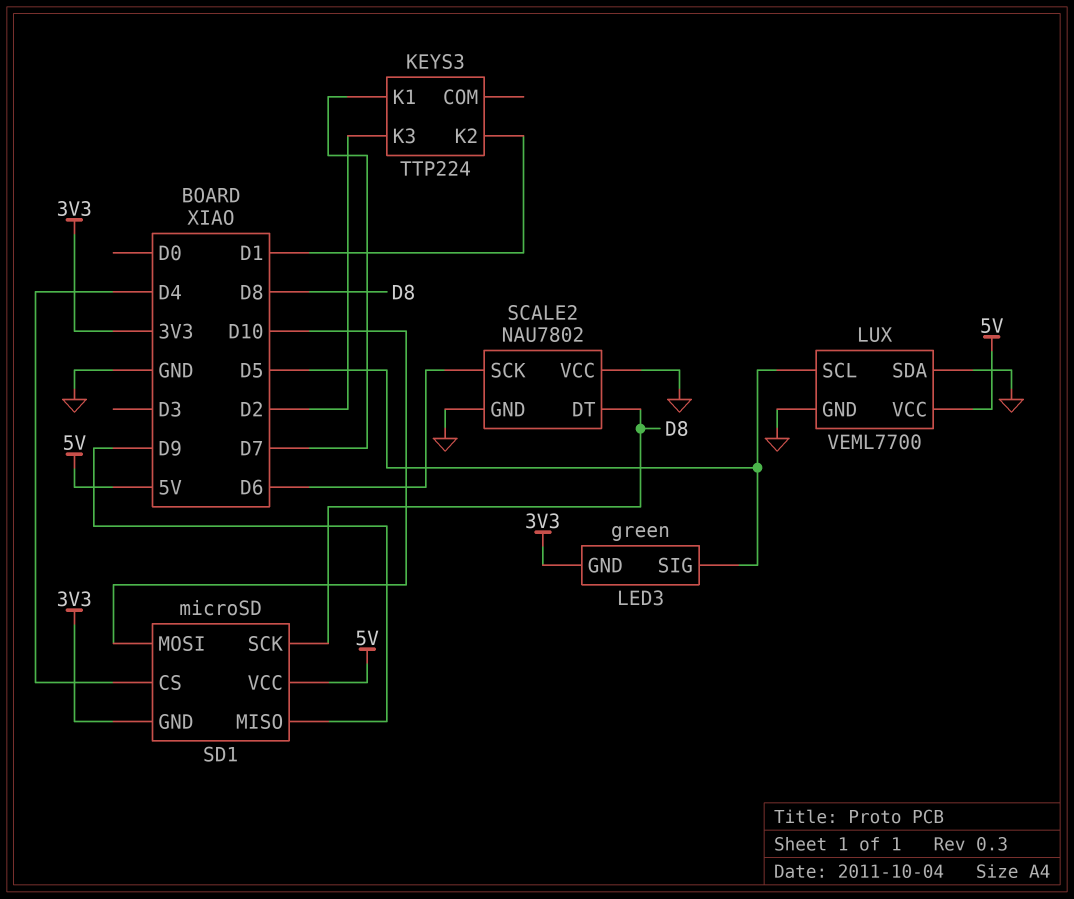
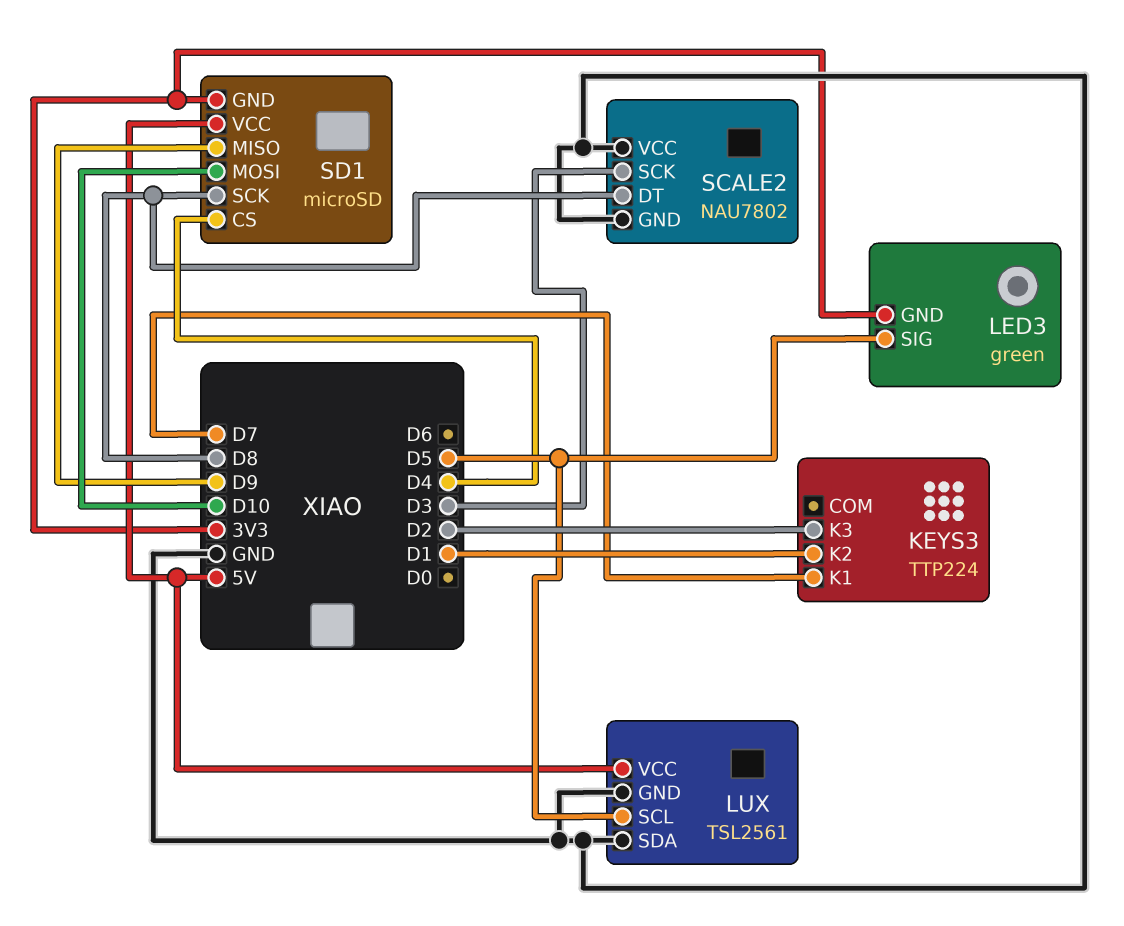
LUX: VEML7700 -> TSL2561
SCALE2 pin SCK: D6 -> D3

